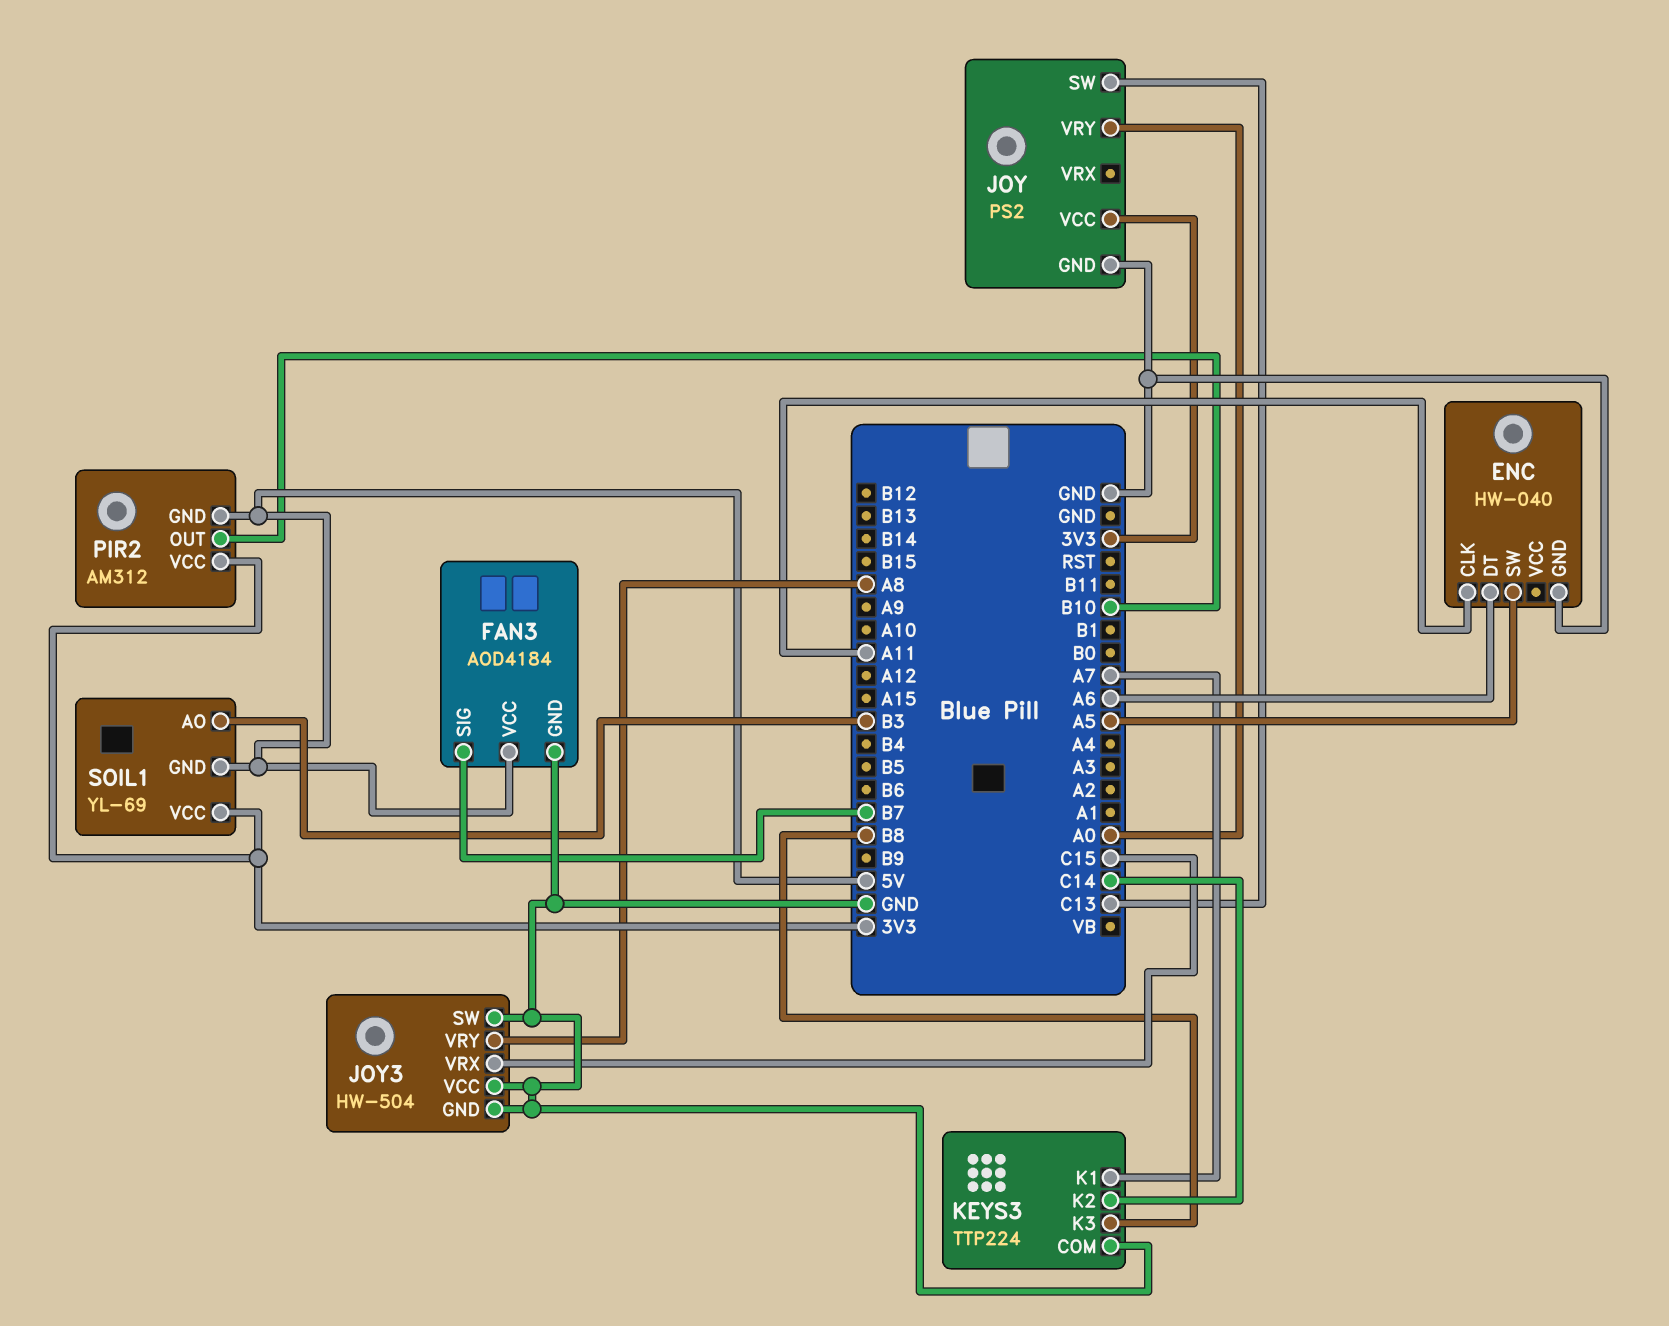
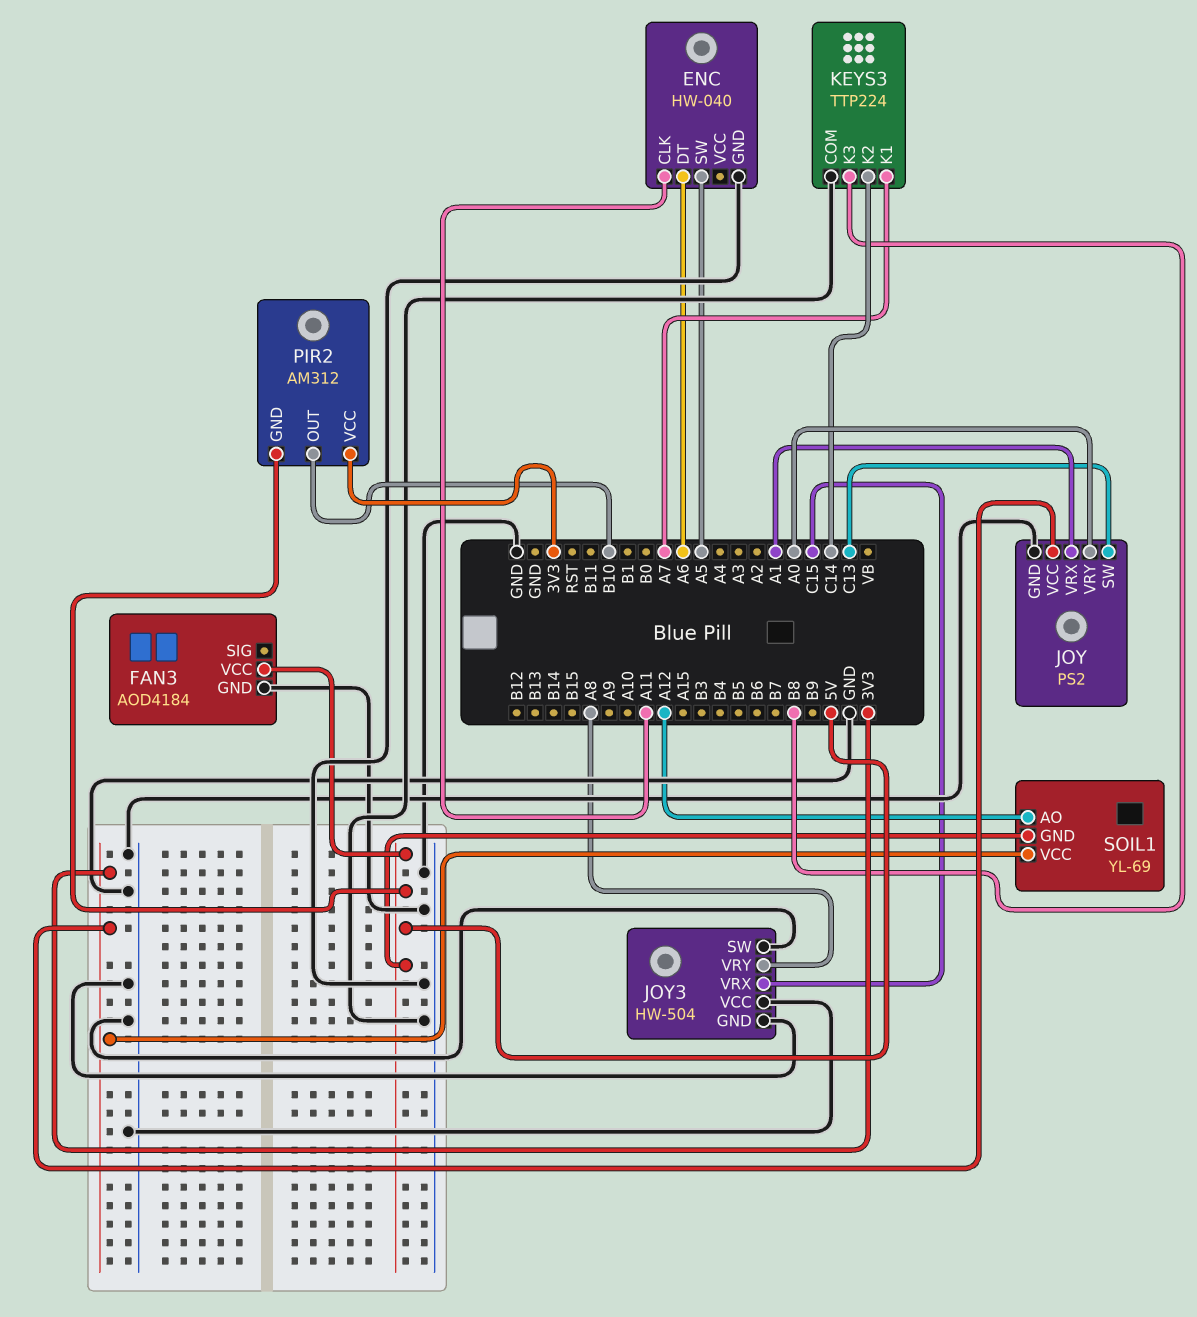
FAN3 pin SIG: B7 -> none
JOY pin VRX: none -> A1
SOIL1 pin AO: B3 -> A12

